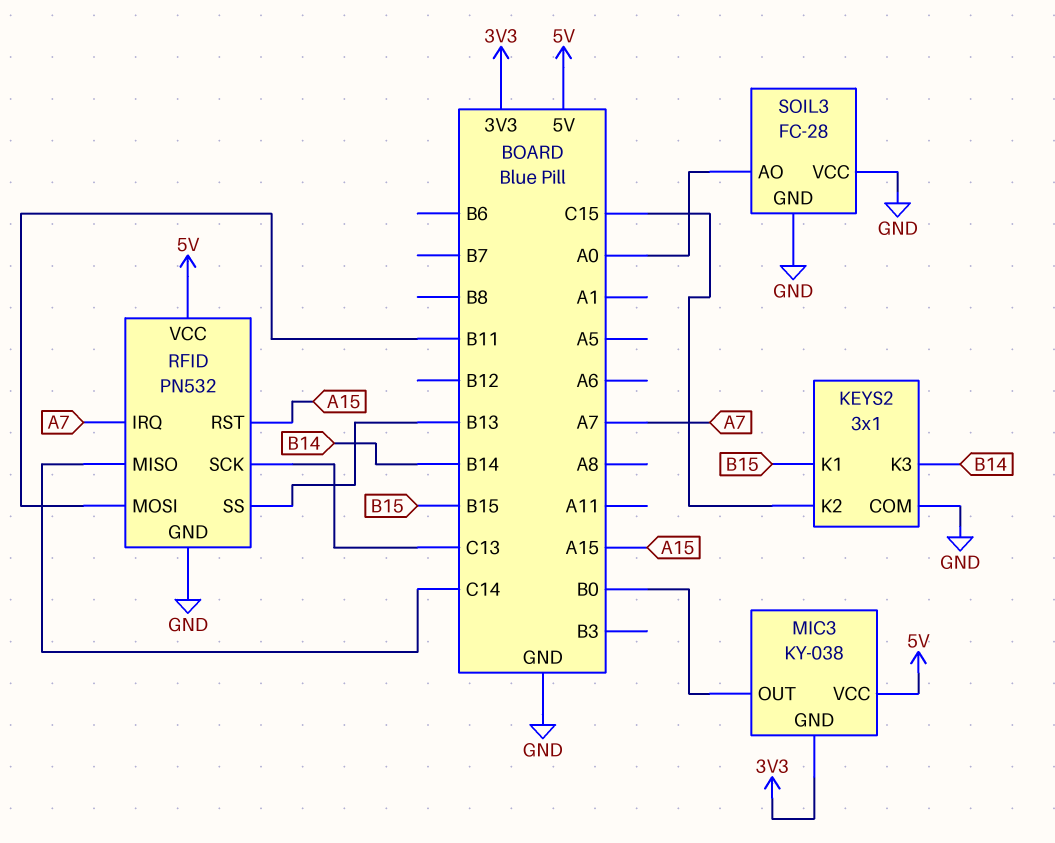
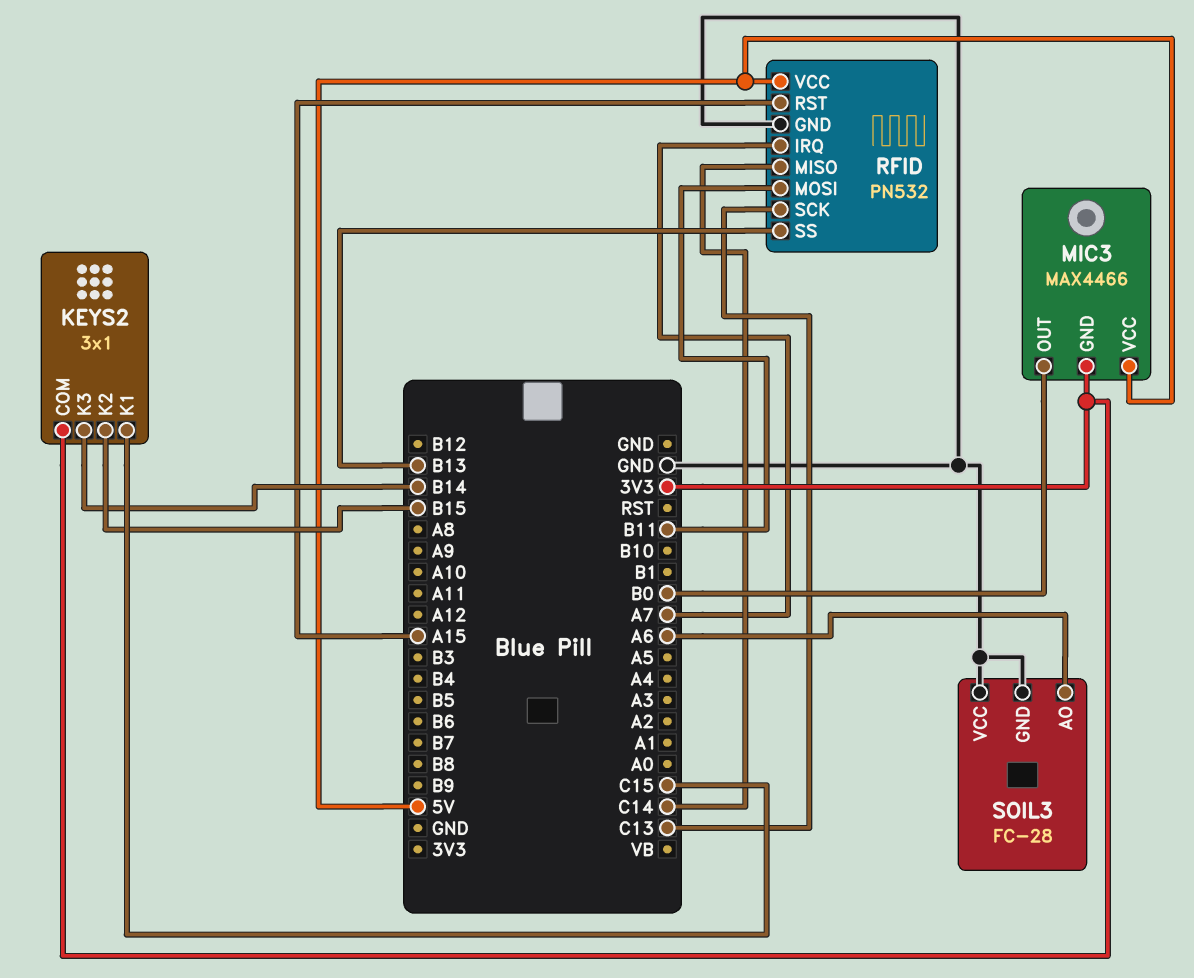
KEYS2 pin COM: GND -> 3V3
KEYS2 pin K1: B15 -> C15
KEYS2 pin K2: C15 -> B15
MIC3: KY-038 -> MAX4466
SOIL3 pin AO: A0 -> A6

